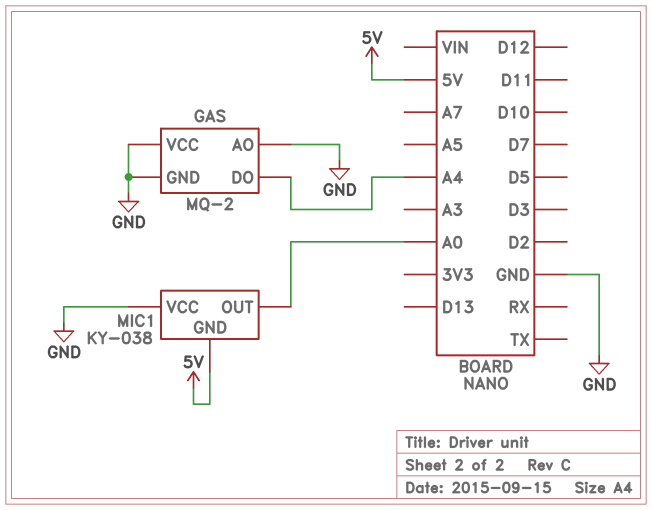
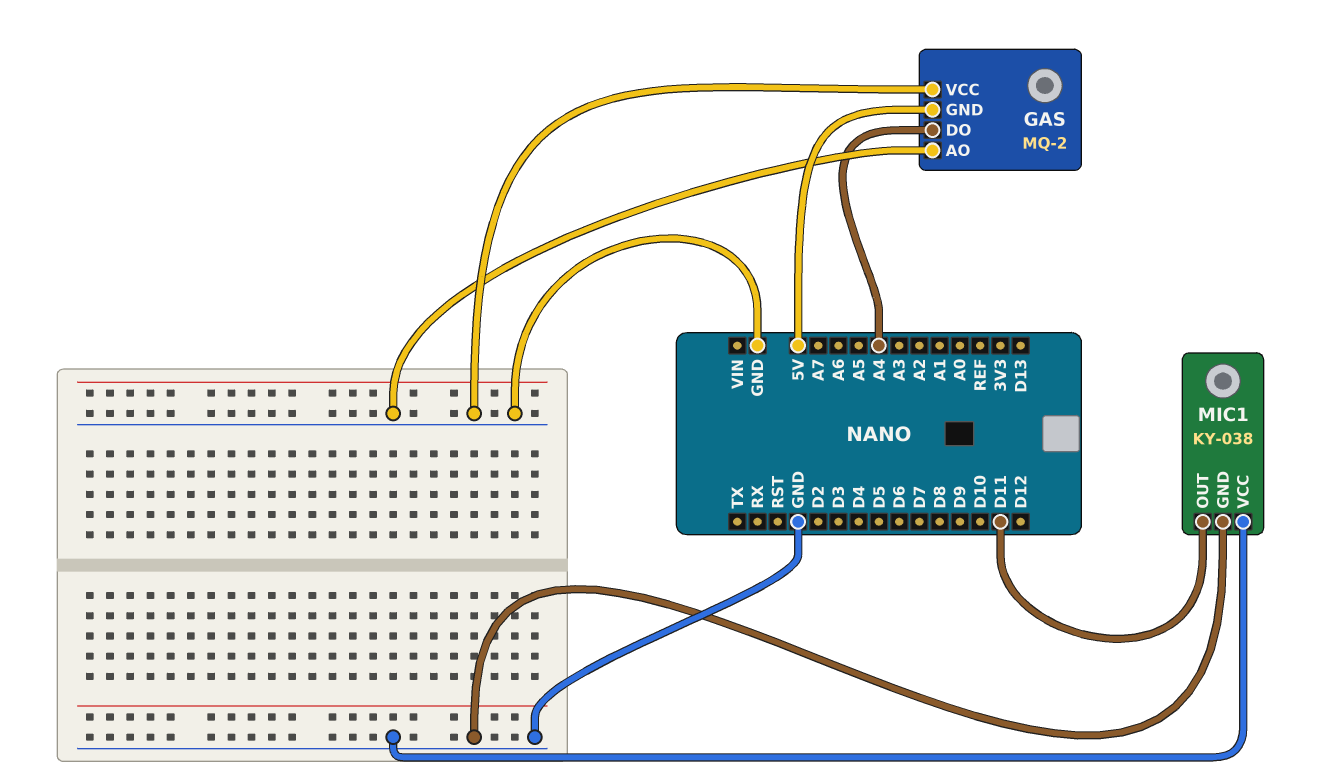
GAS pin GND: GND -> 5V
MIC1 pin GND: 5V -> GND
MIC1 pin OUT: A0 -> D11

